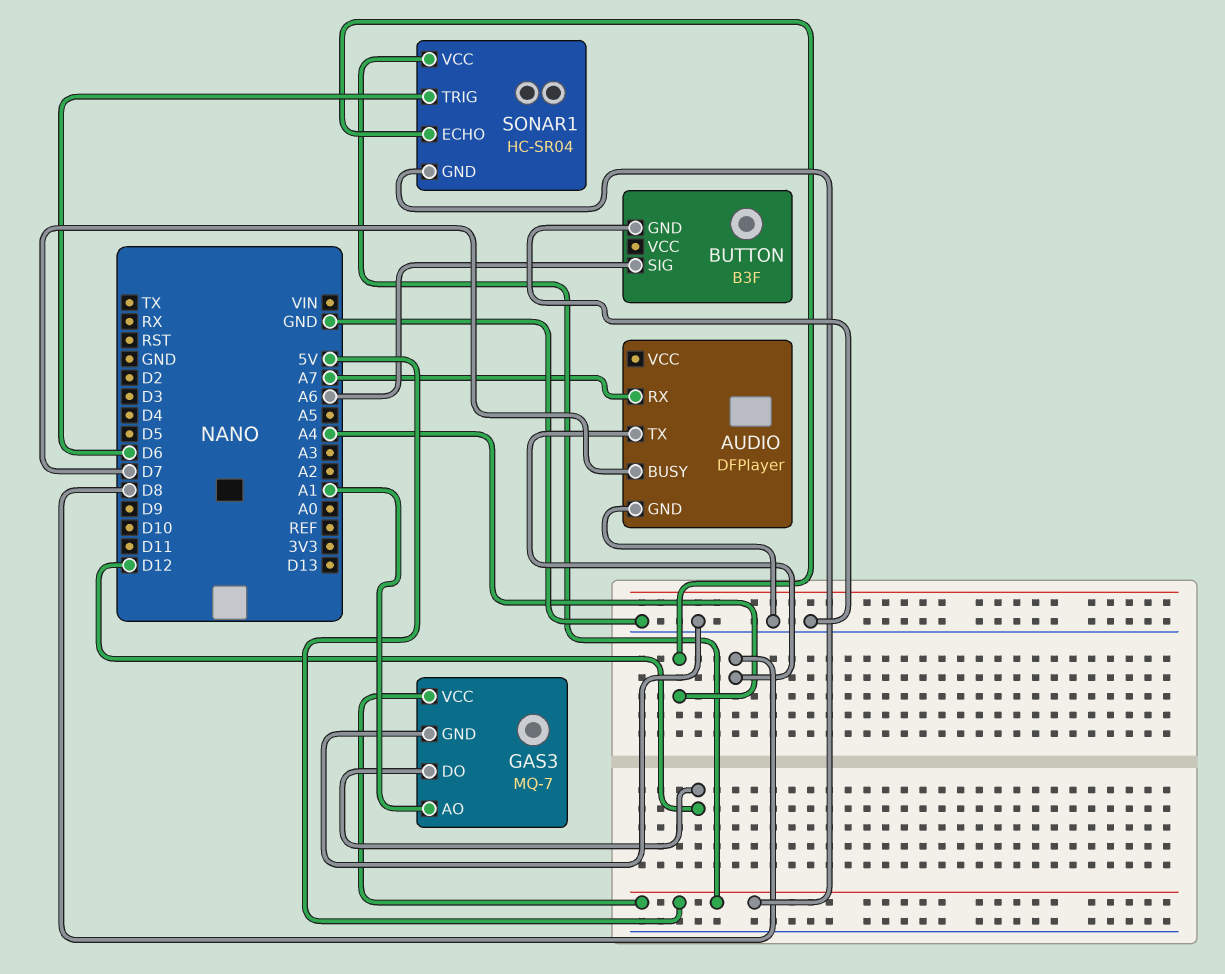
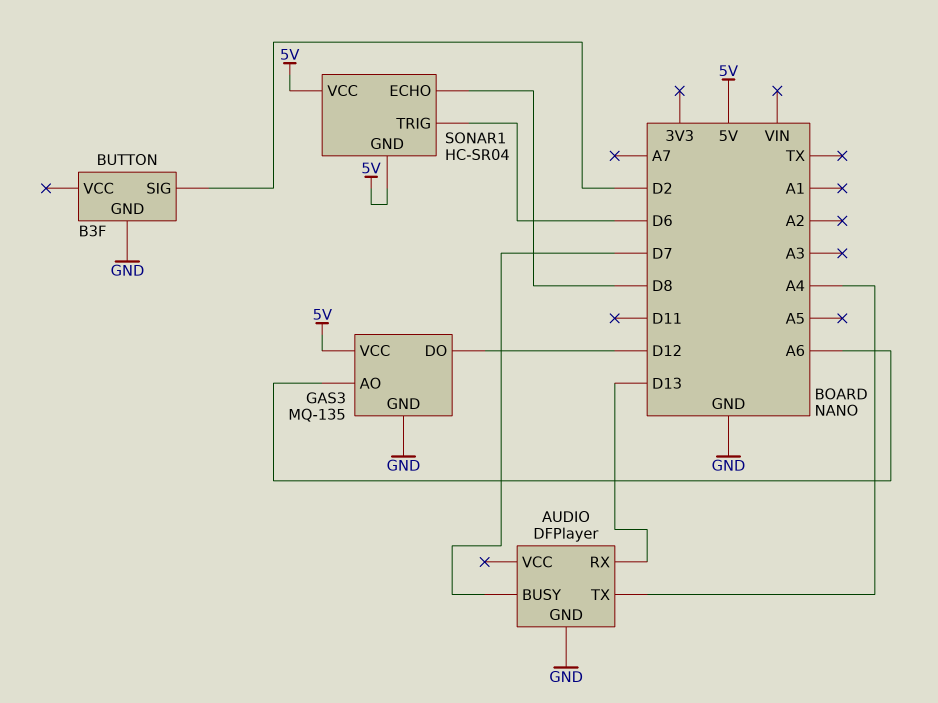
AUDIO pin RX: A7 -> D13
AUDIO pin TX: D8 -> A4
BUTTON pin SIG: A6 -> D2
GAS3: MQ-7 -> MQ-135
GAS3 pin AO: A1 -> A6
SONAR1 pin ECHO: A4 -> D8

